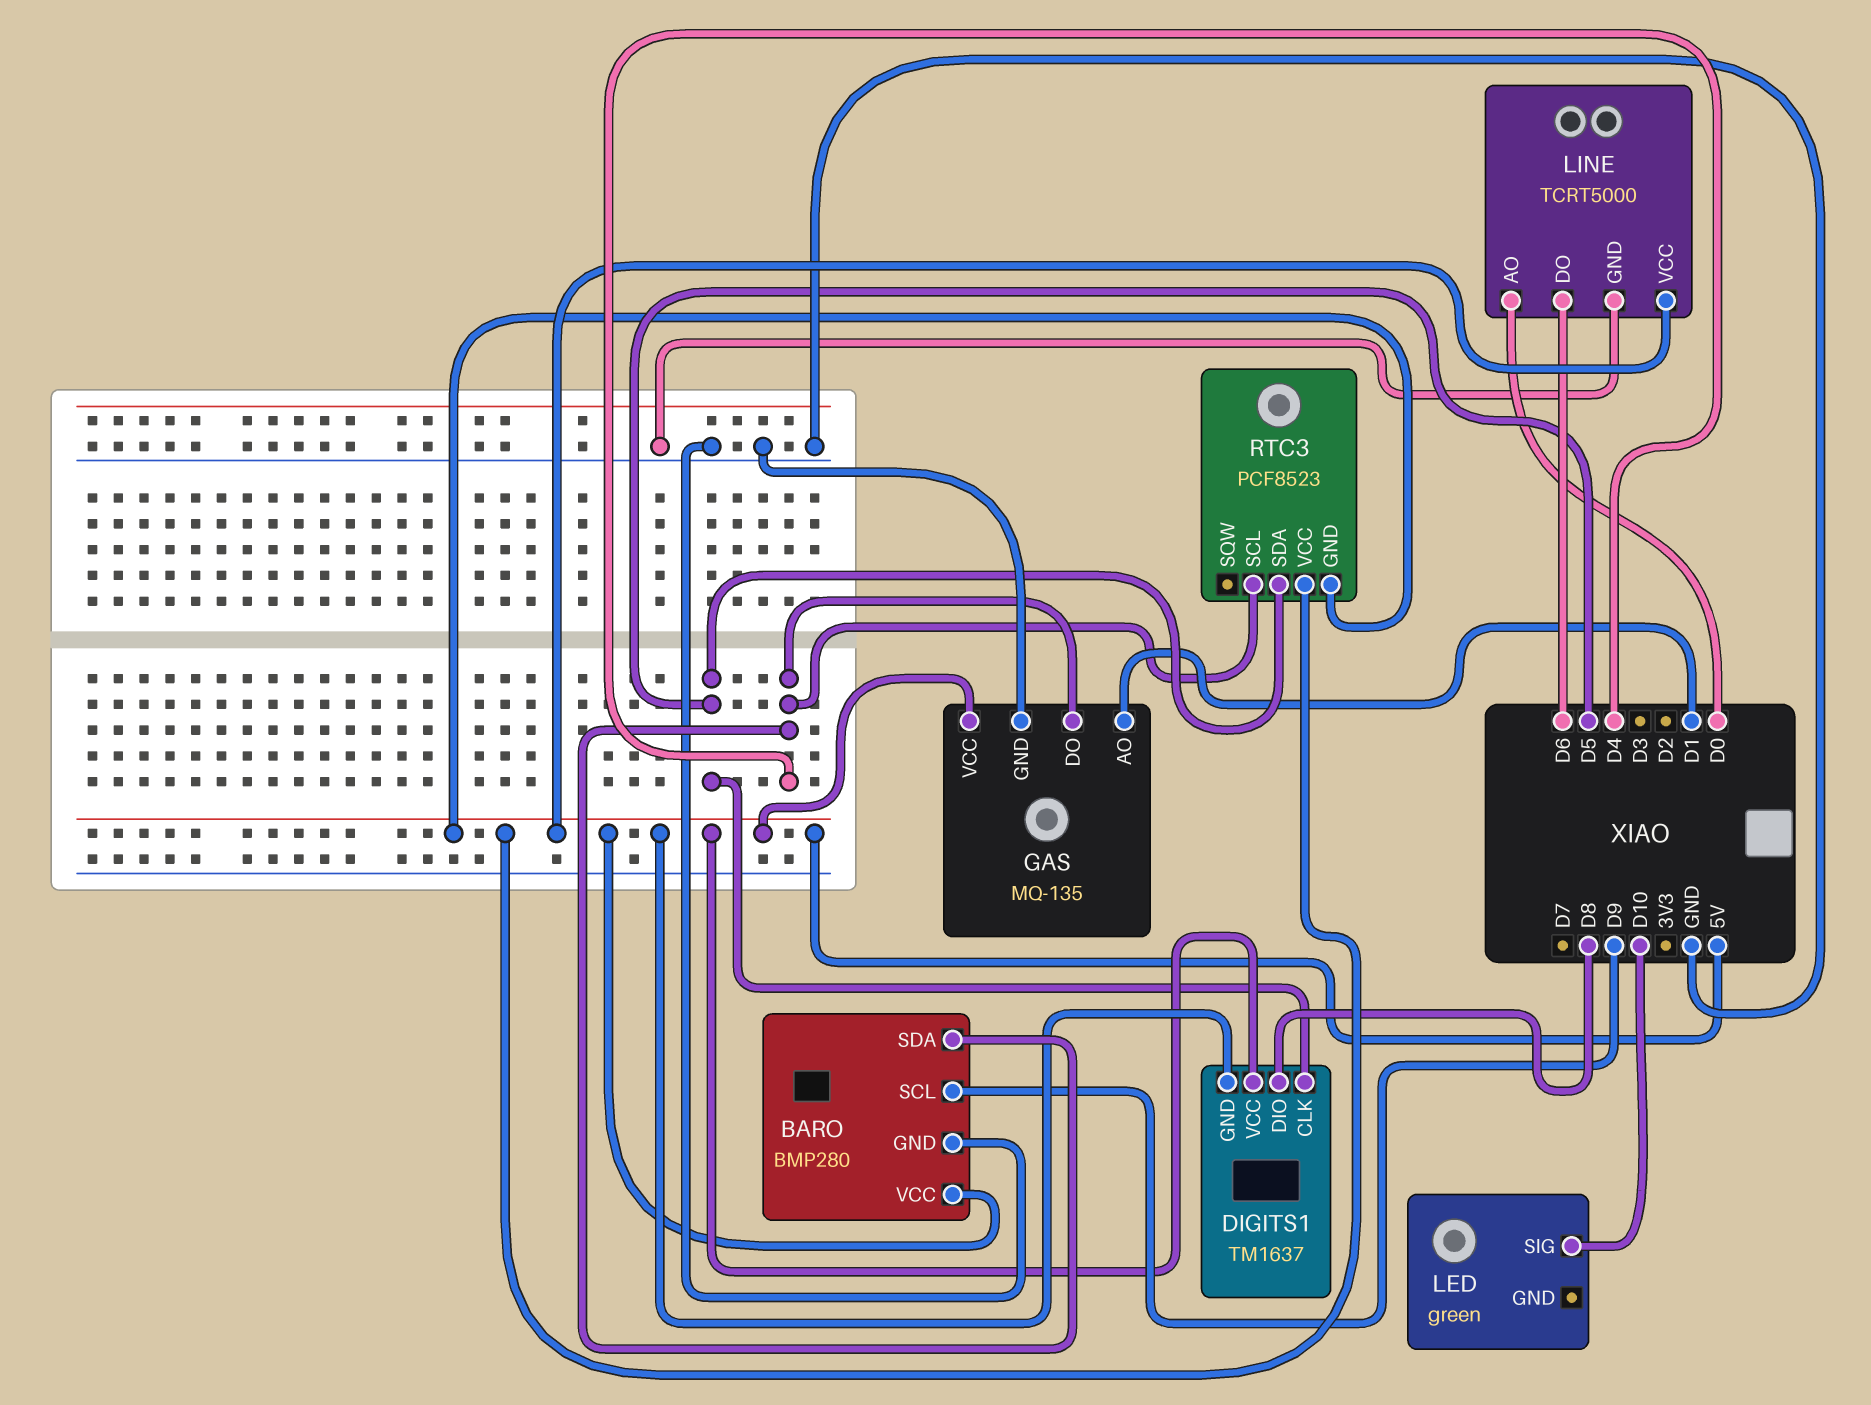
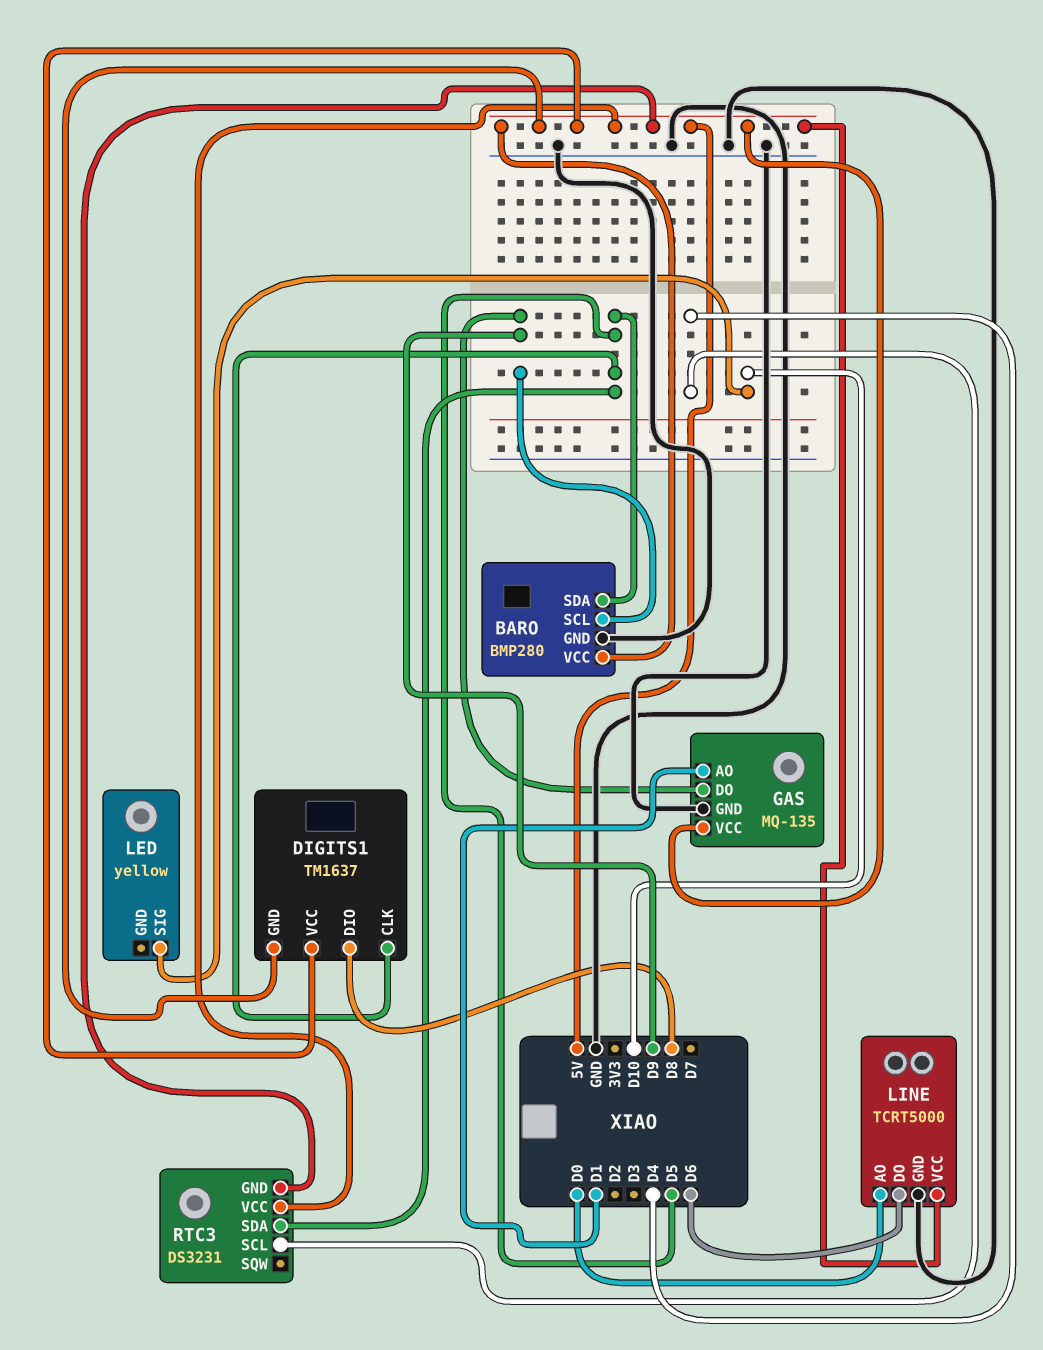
BARO pin SDA: D4 -> D5
GAS pin DO: D4 -> D9
LED: green -> yellow
RTC3: PCF8523 -> DS3231

